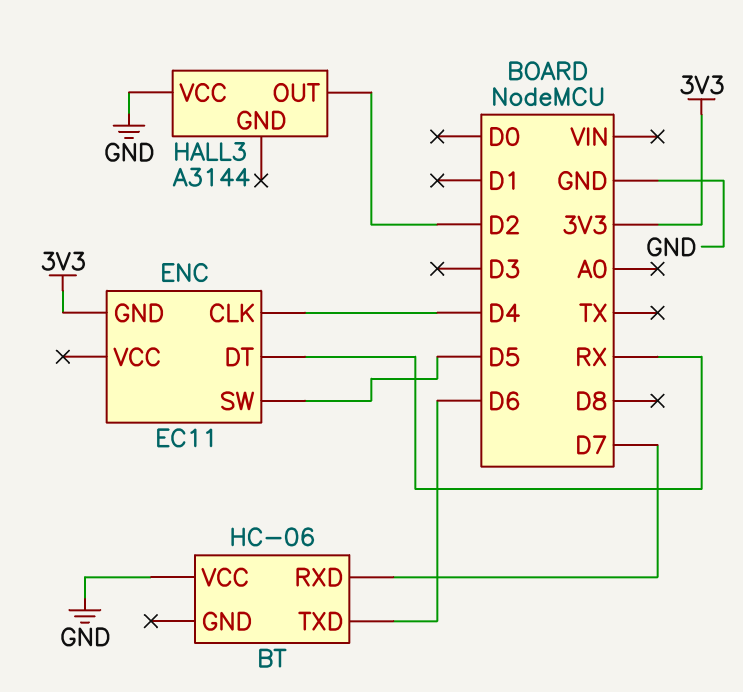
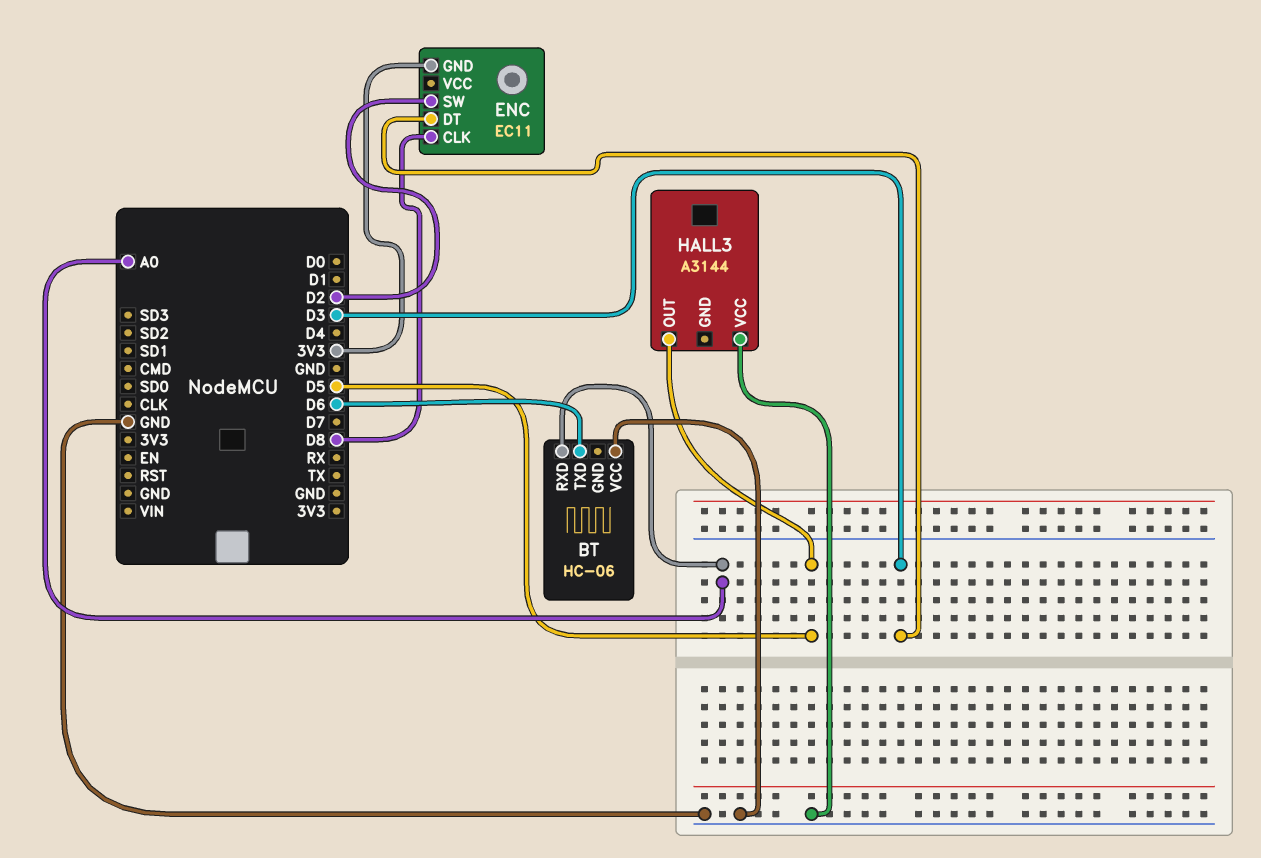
BT pin RXD: D7 -> A0
ENC pin CLK: D4 -> D8
ENC pin DT: RX -> D3
ENC pin SW: D5 -> D2
HALL3 pin OUT: D2 -> D5

